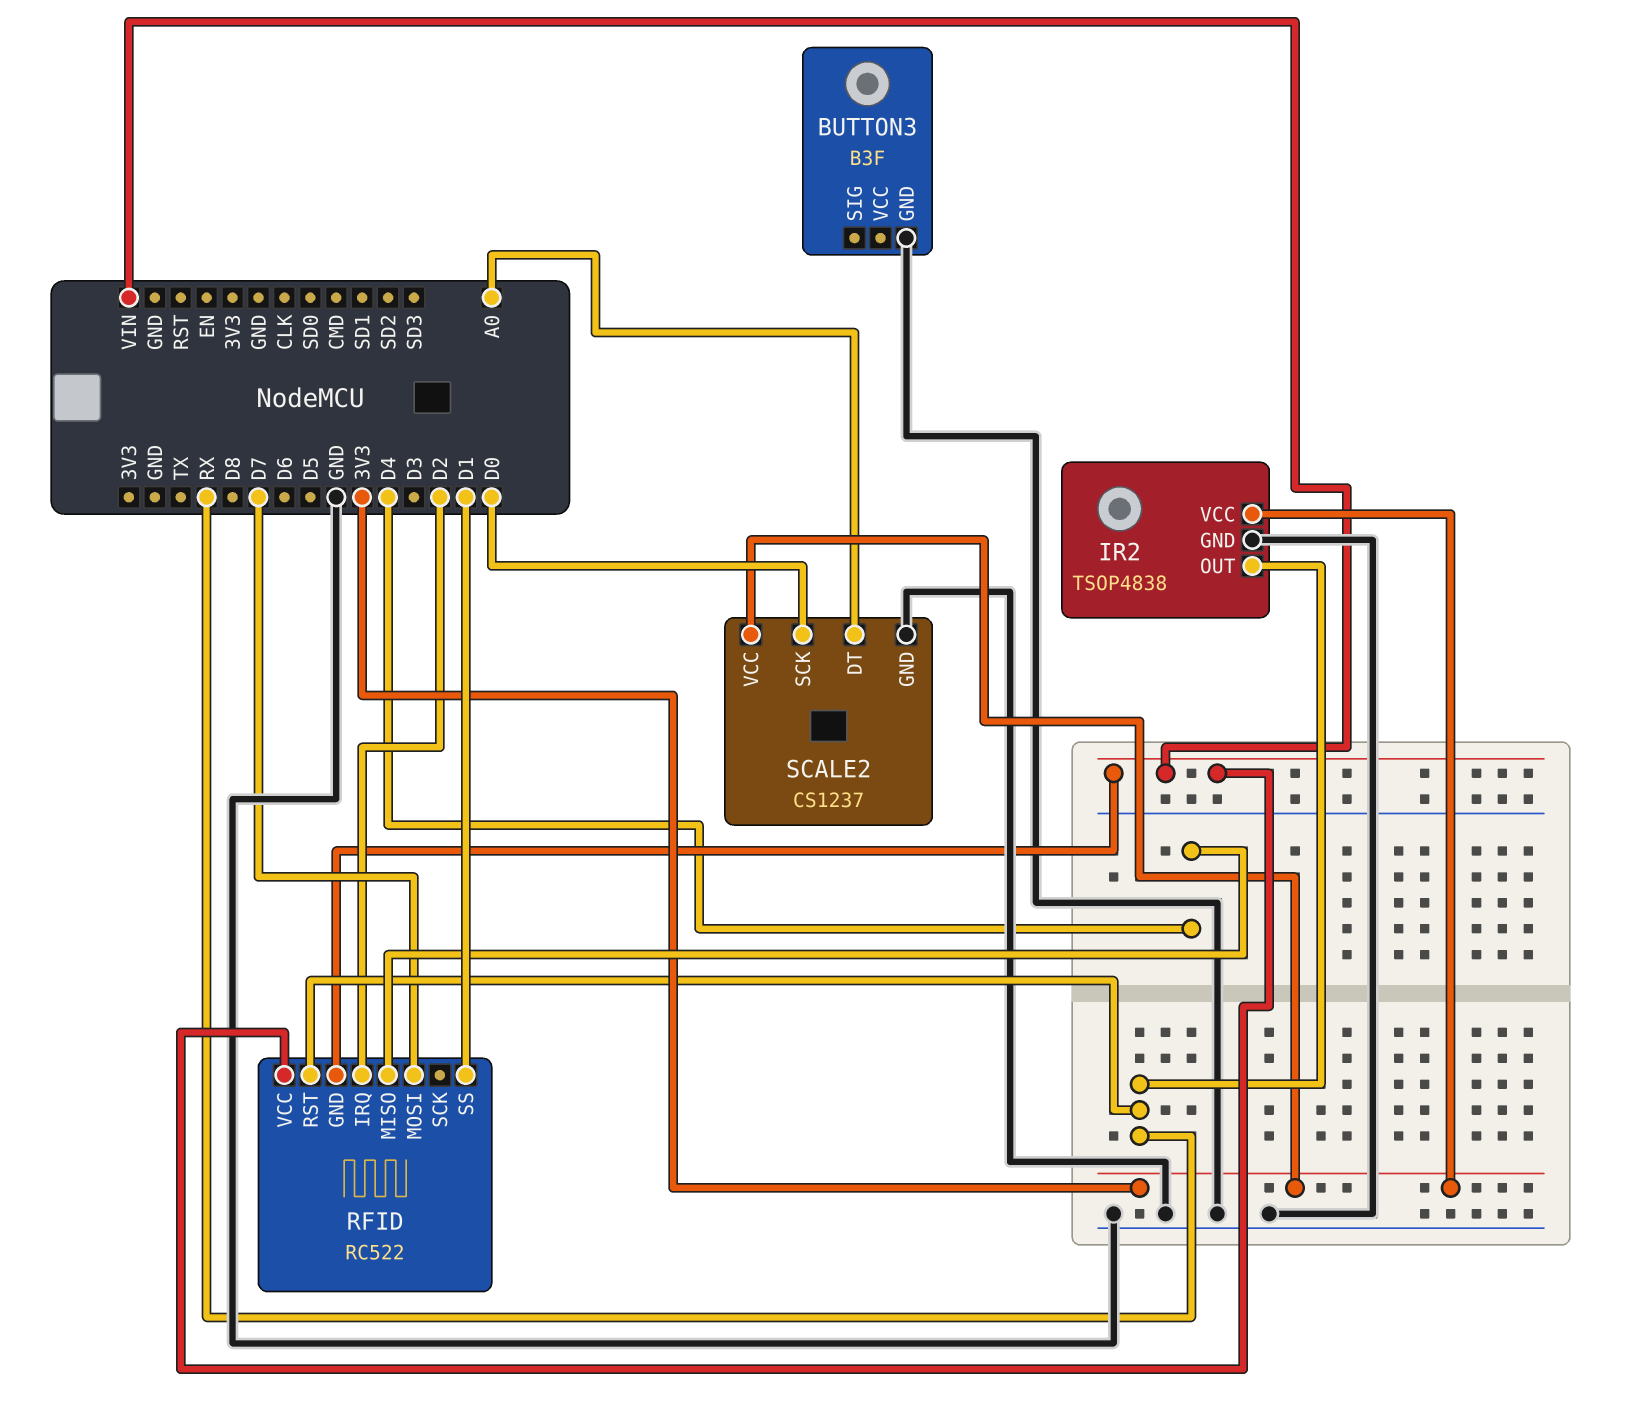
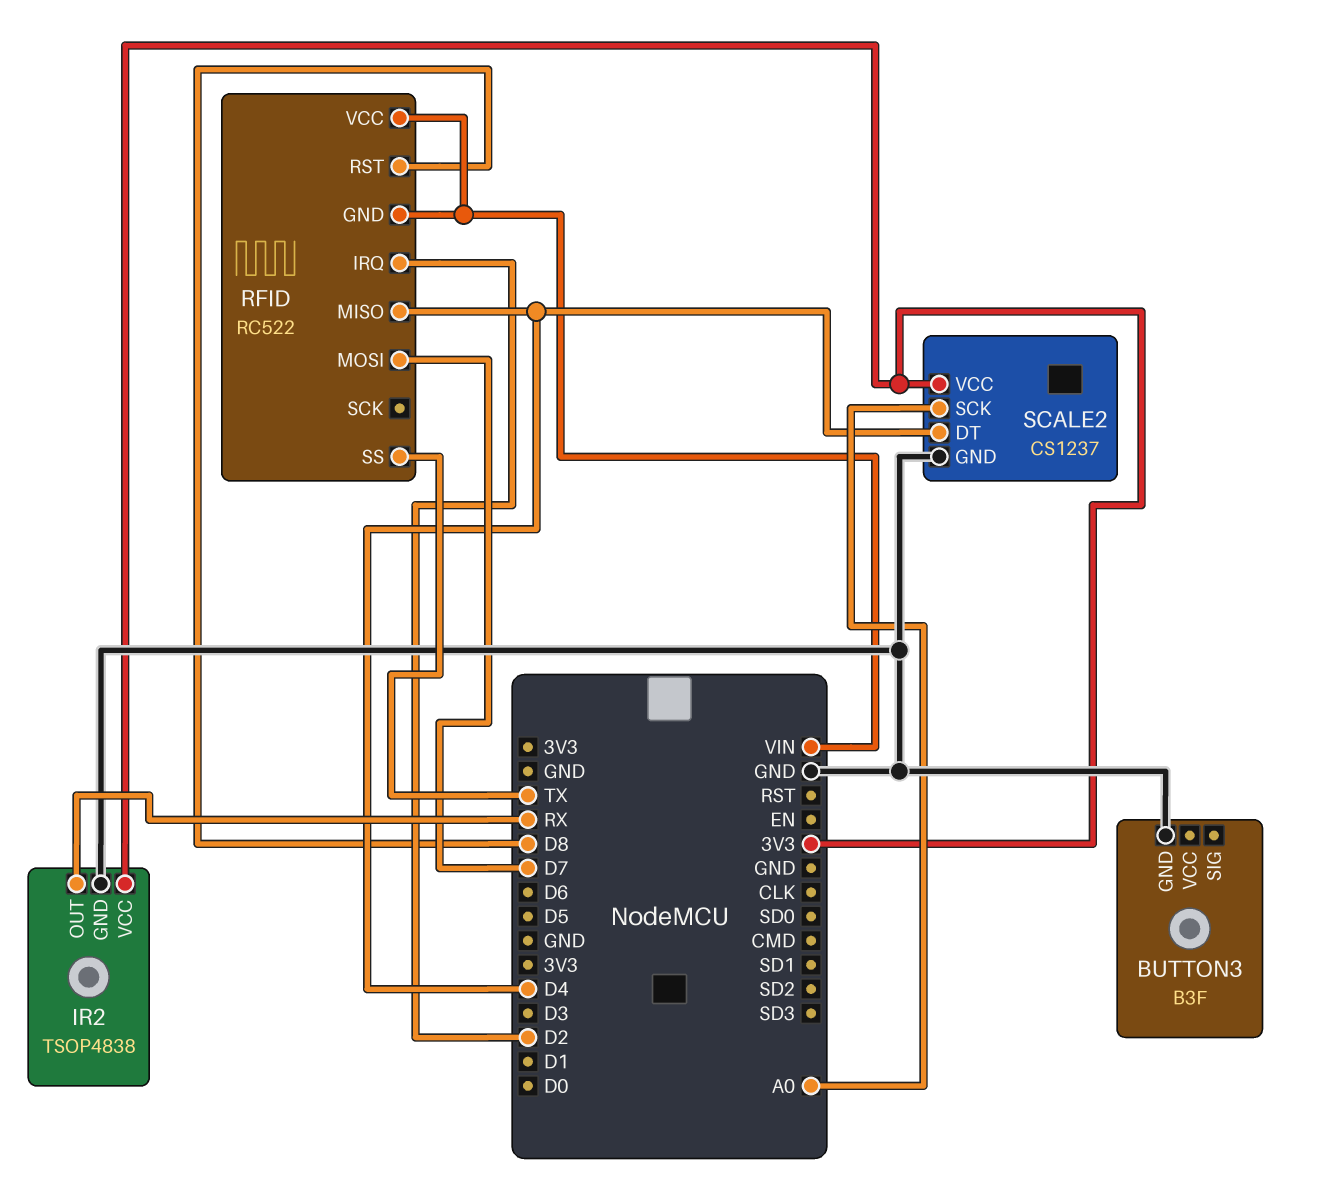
RFID pin RST: RX -> D8
RFID pin SS: D1 -> TX
SCALE2 pin DT: A0 -> D4
SCALE2 pin SCK: D0 -> A0

